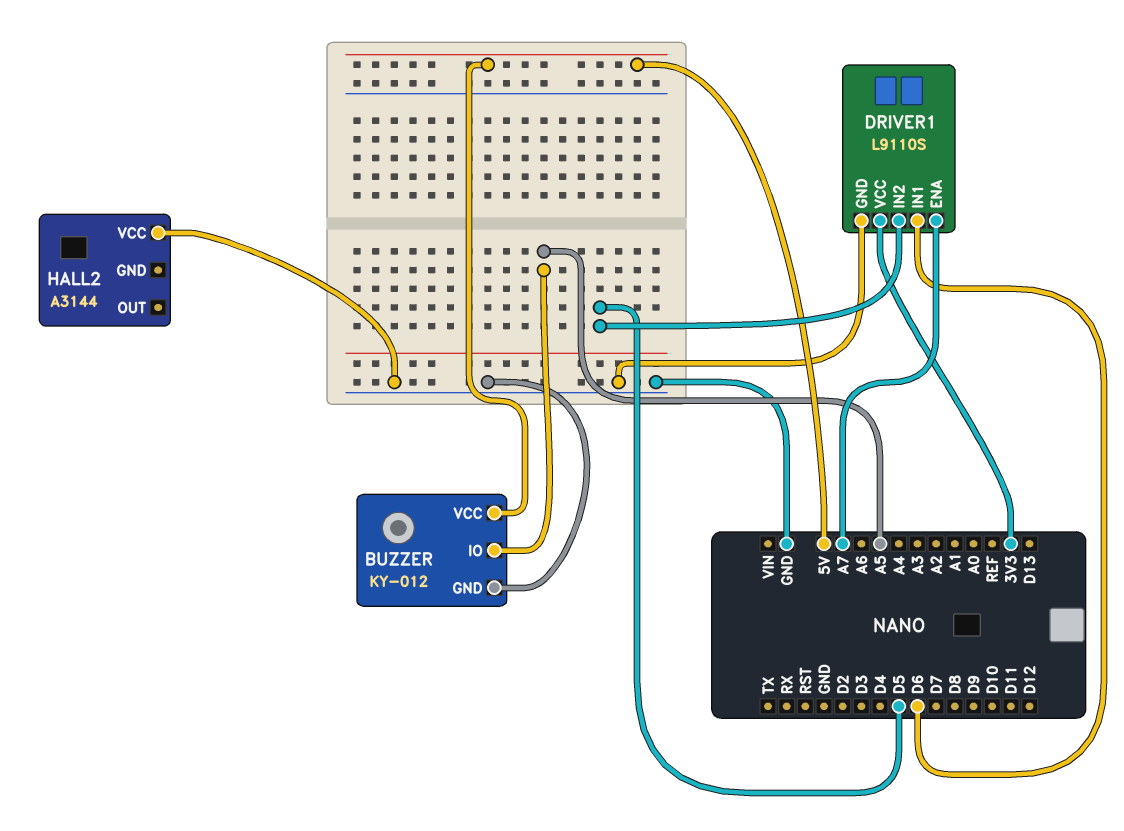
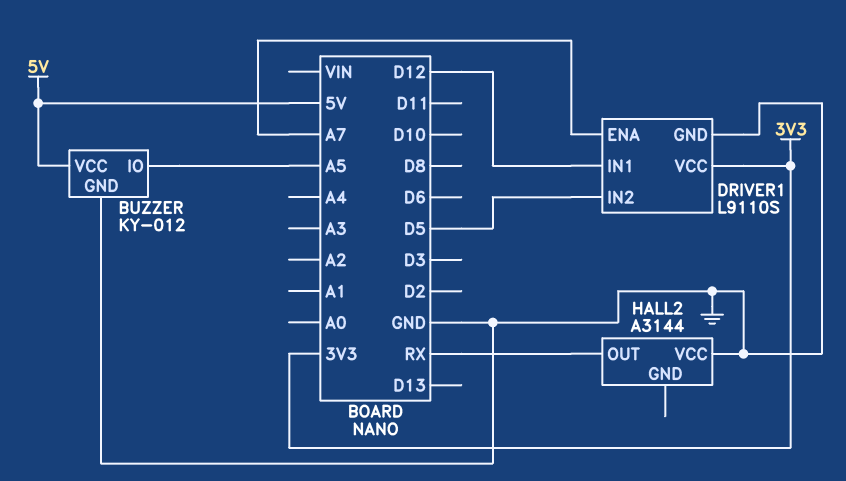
DRIVER1 pin IN1: D6 -> D12
HALL2 pin OUT: none -> RX

